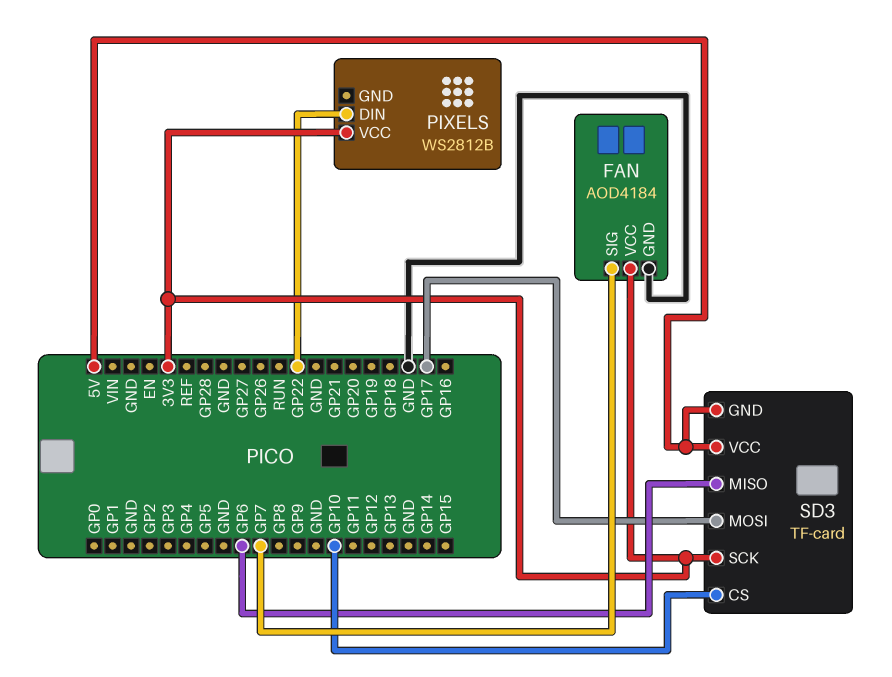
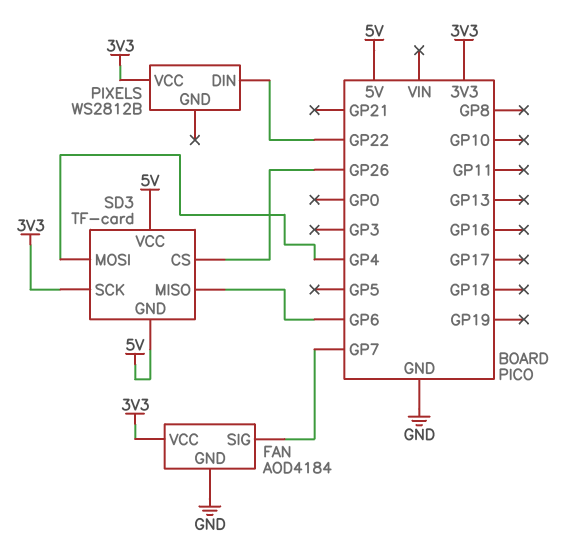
SD3 pin CS: GP10 -> GP26
SD3 pin MOSI: GP17 -> GP4

